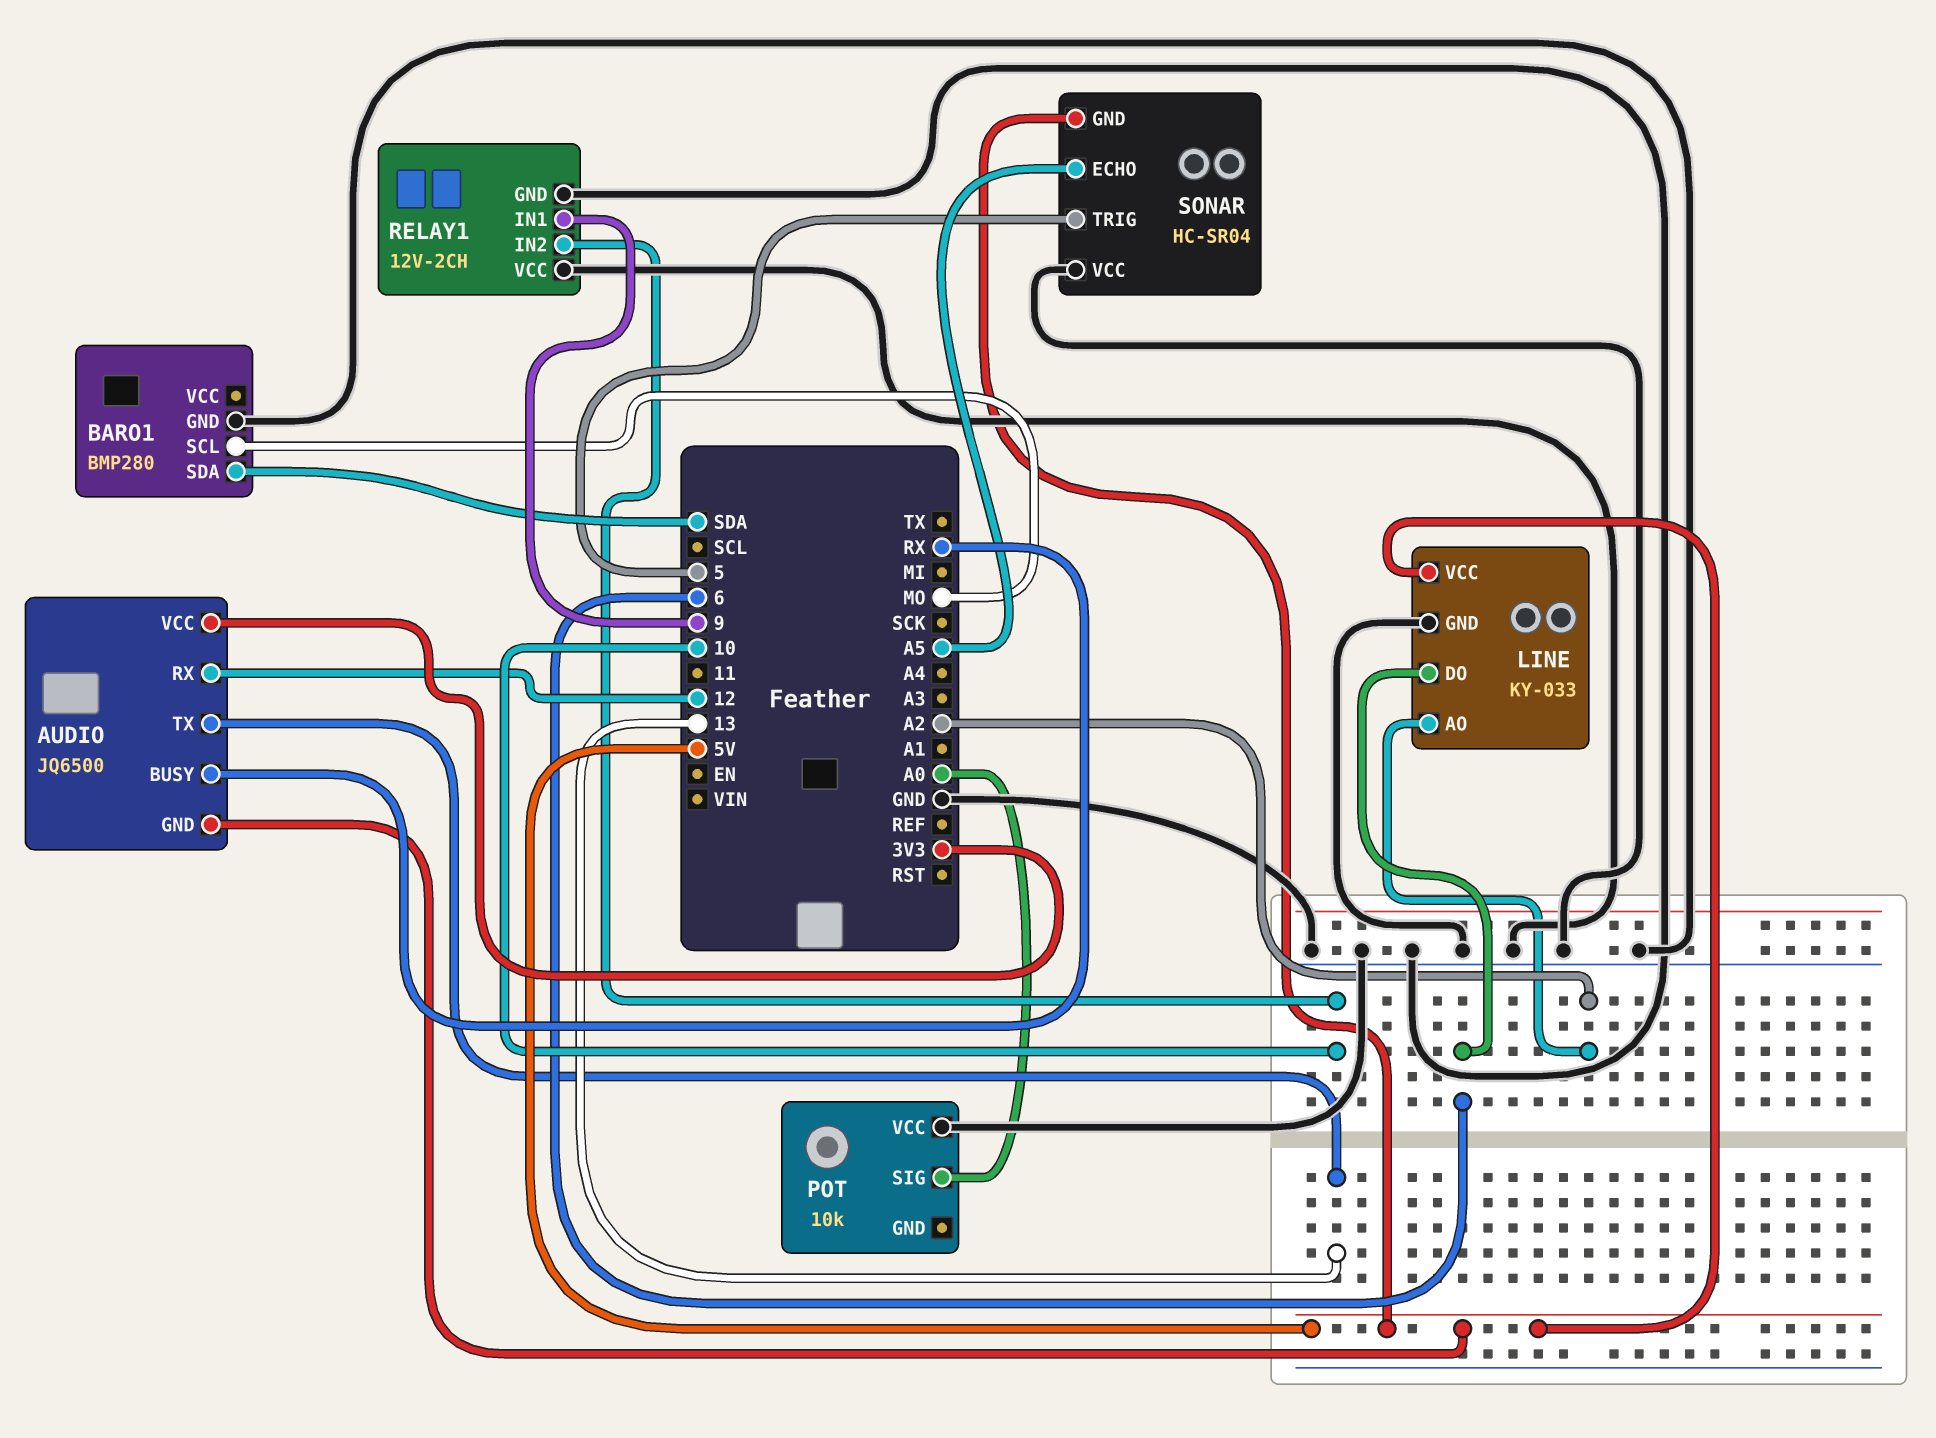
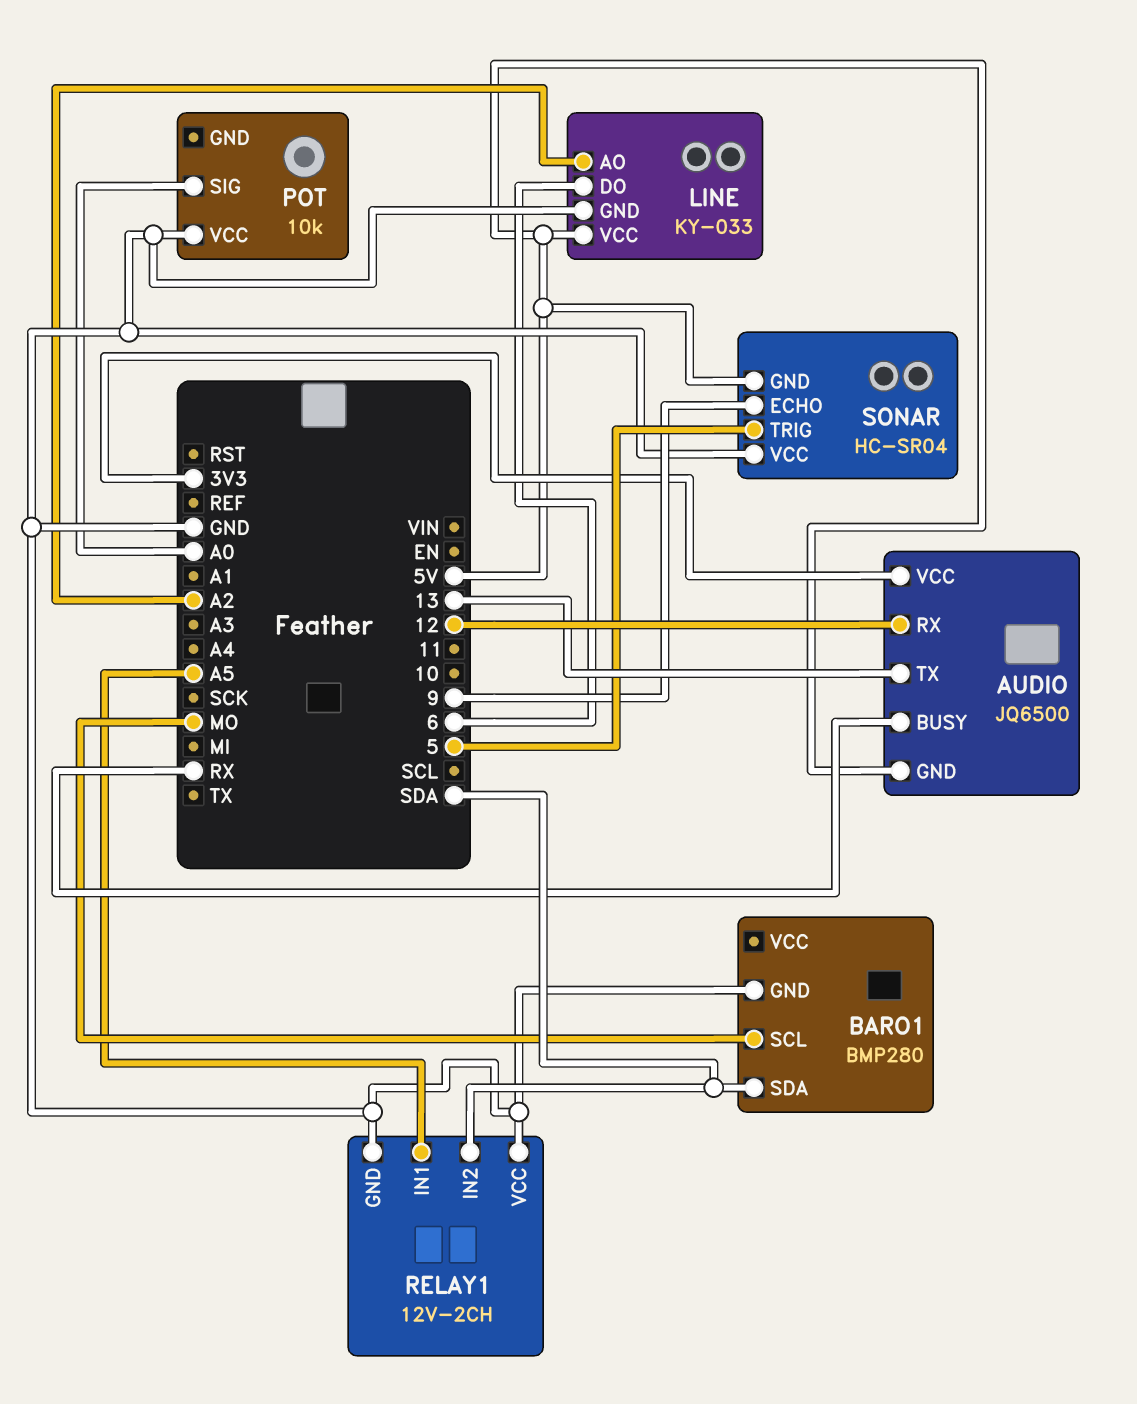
RELAY1 pin IN1: 9 -> A5
RELAY1 pin IN2: 10 -> SDA
SONAR pin ECHO: A5 -> 9

